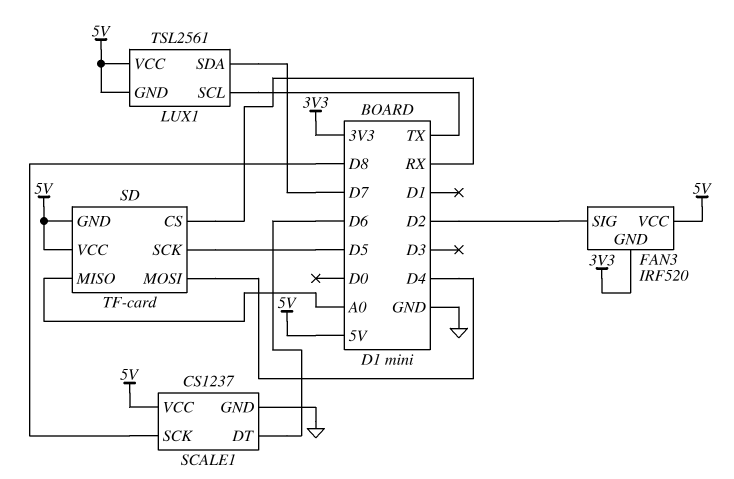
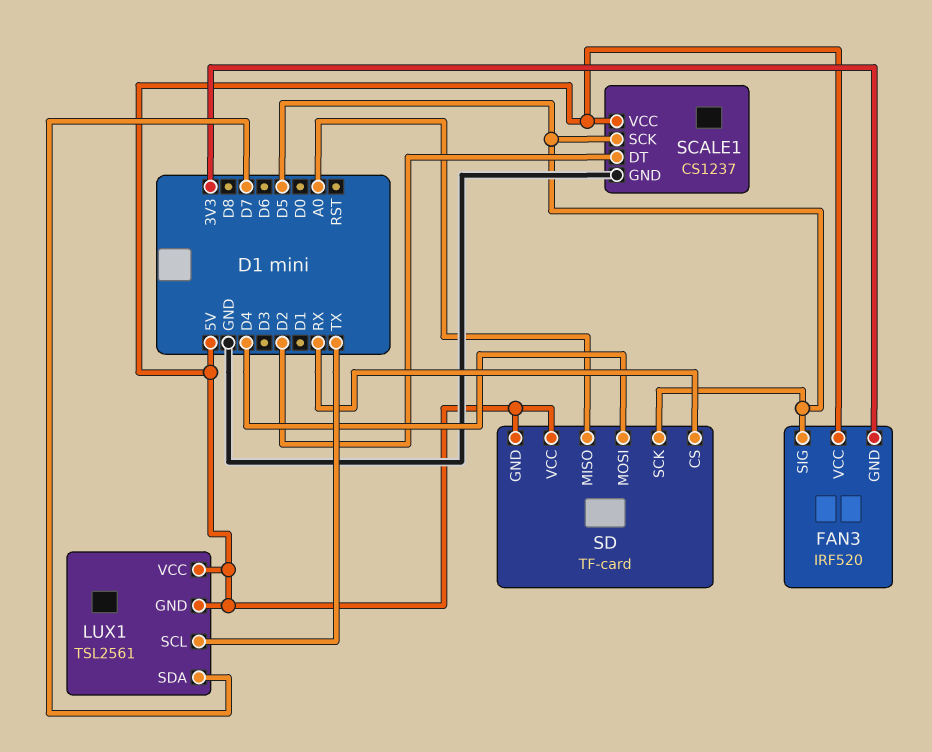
FAN3 pin SIG: D2 -> D5
SCALE1 pin DT: D6 -> D2
SCALE1 pin SCK: D8 -> D5

